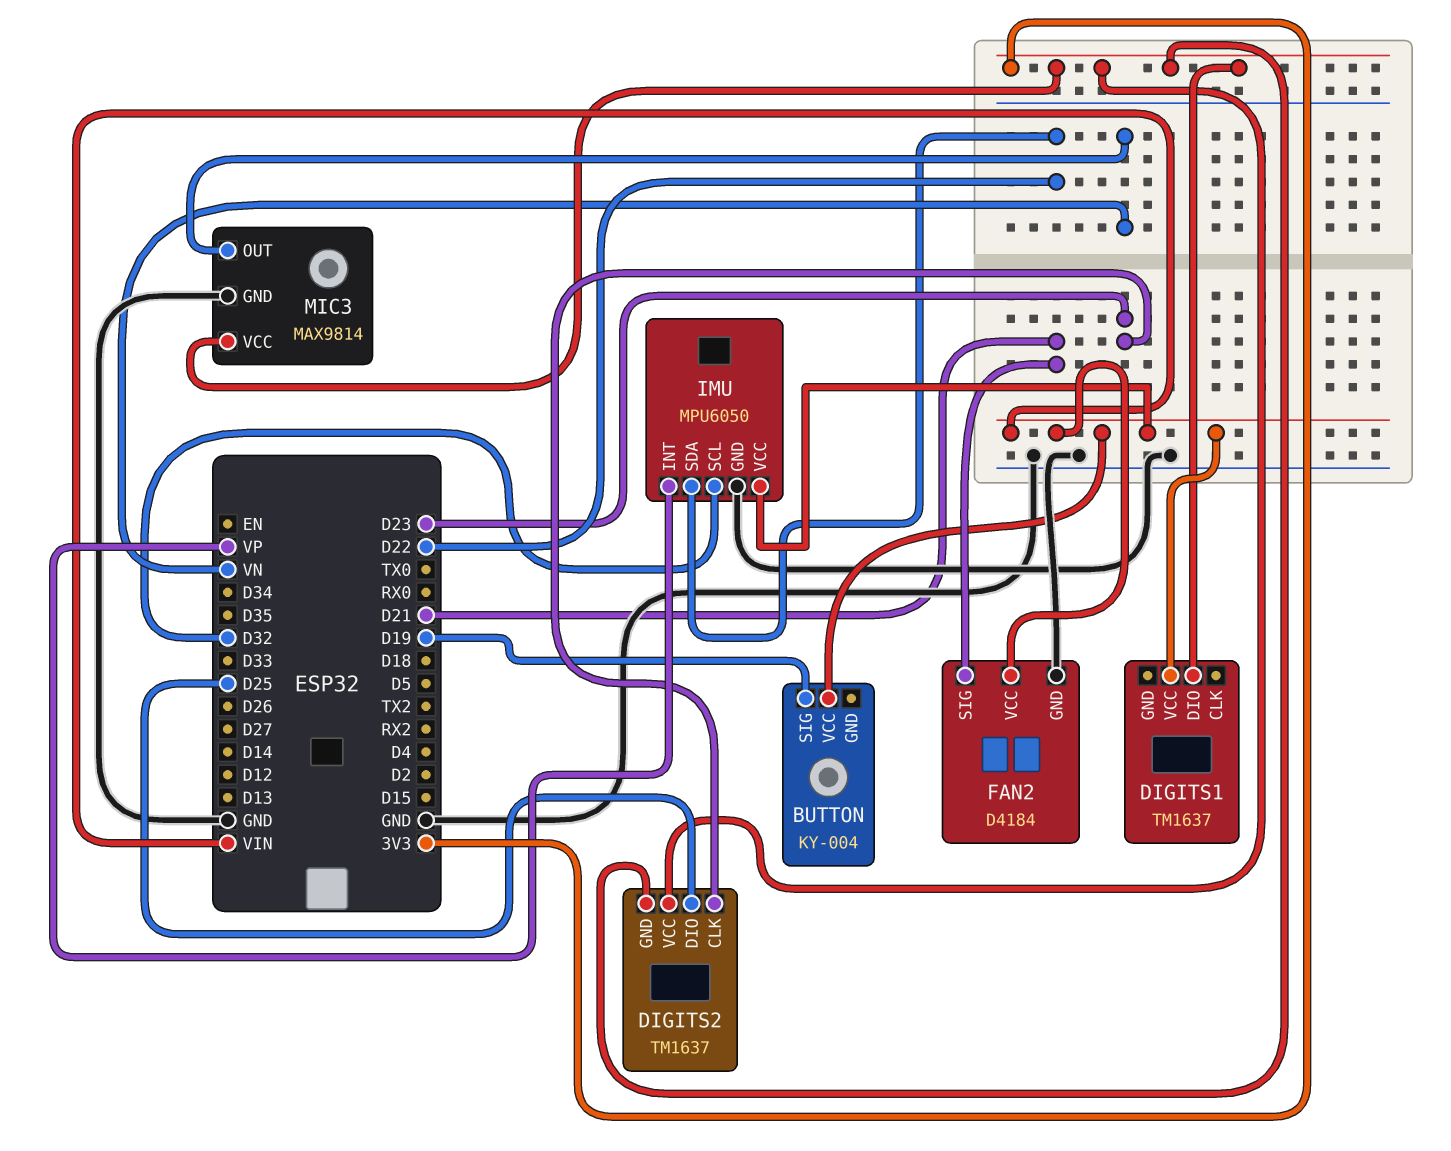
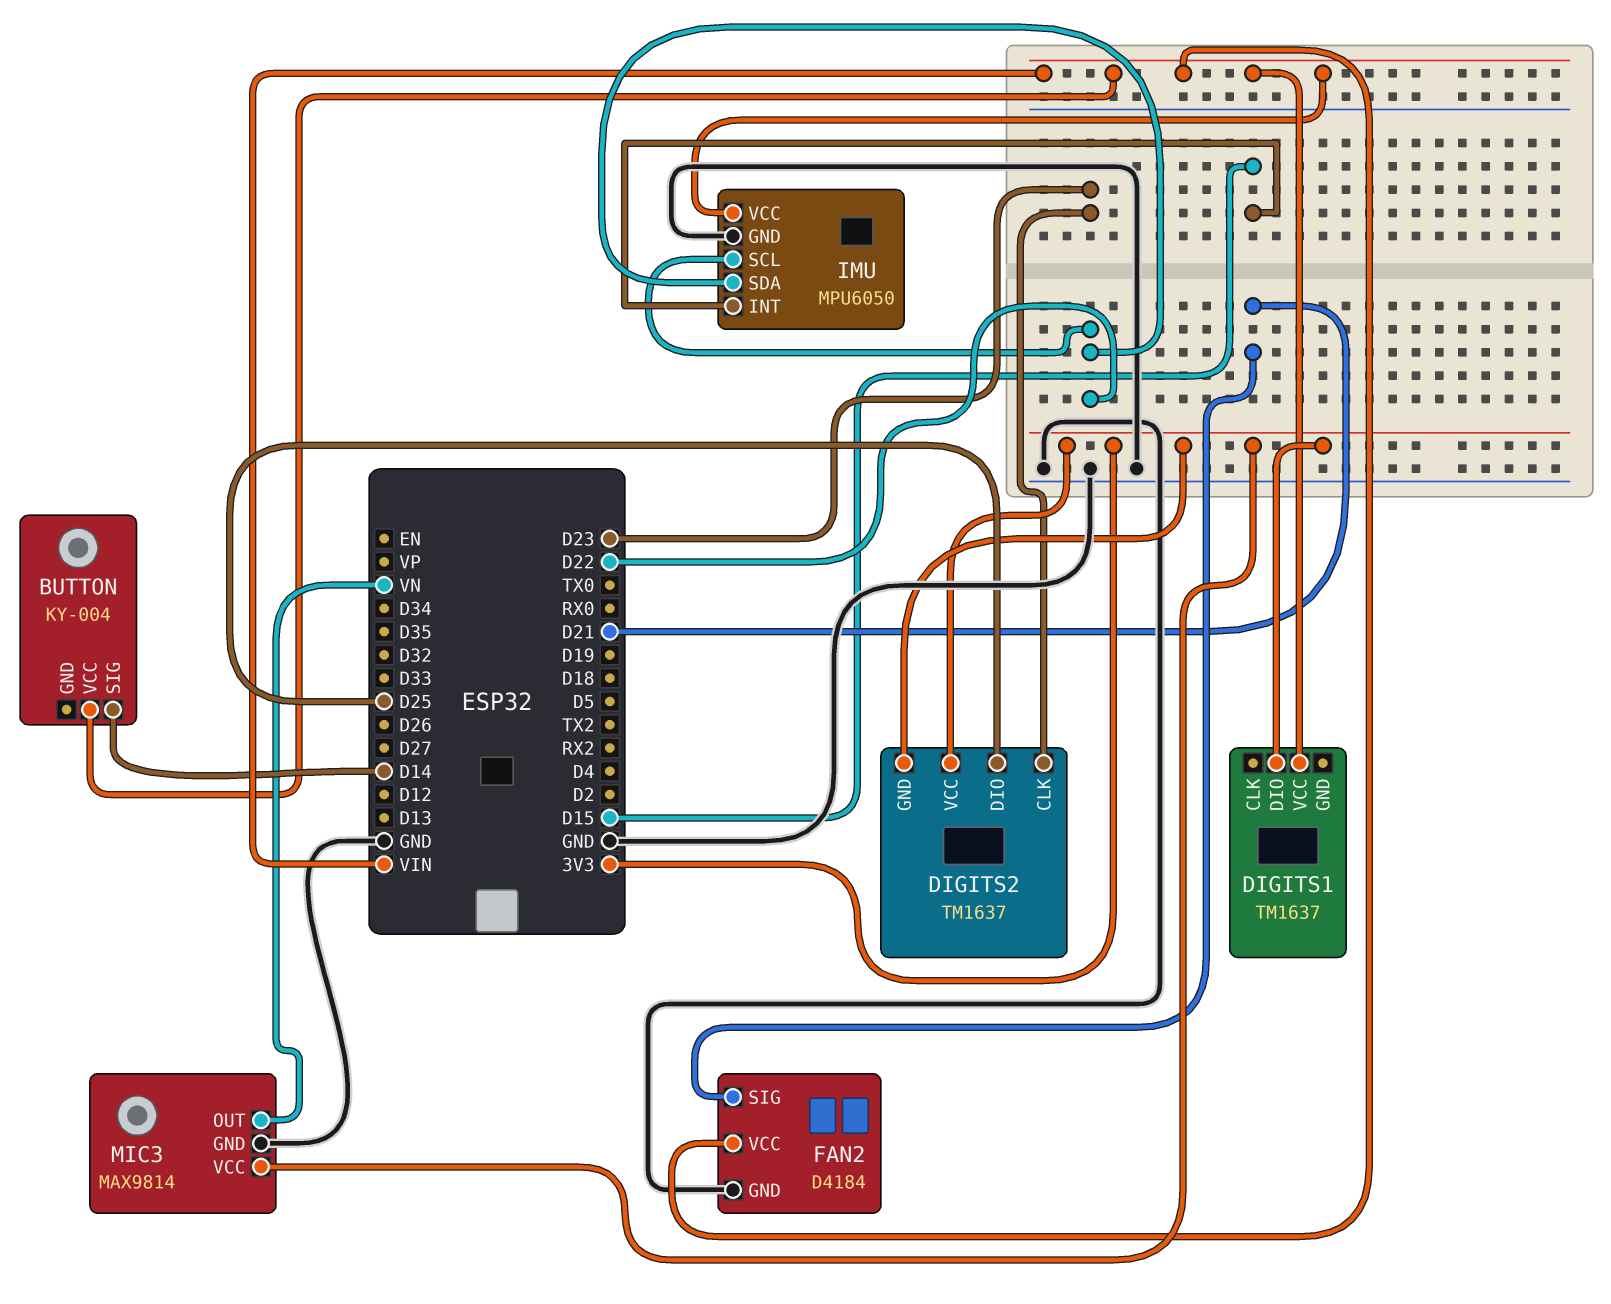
BUTTON pin SIG: D19 -> D14
IMU pin INT: VP -> D15
IMU pin SCL: D32 -> D22

